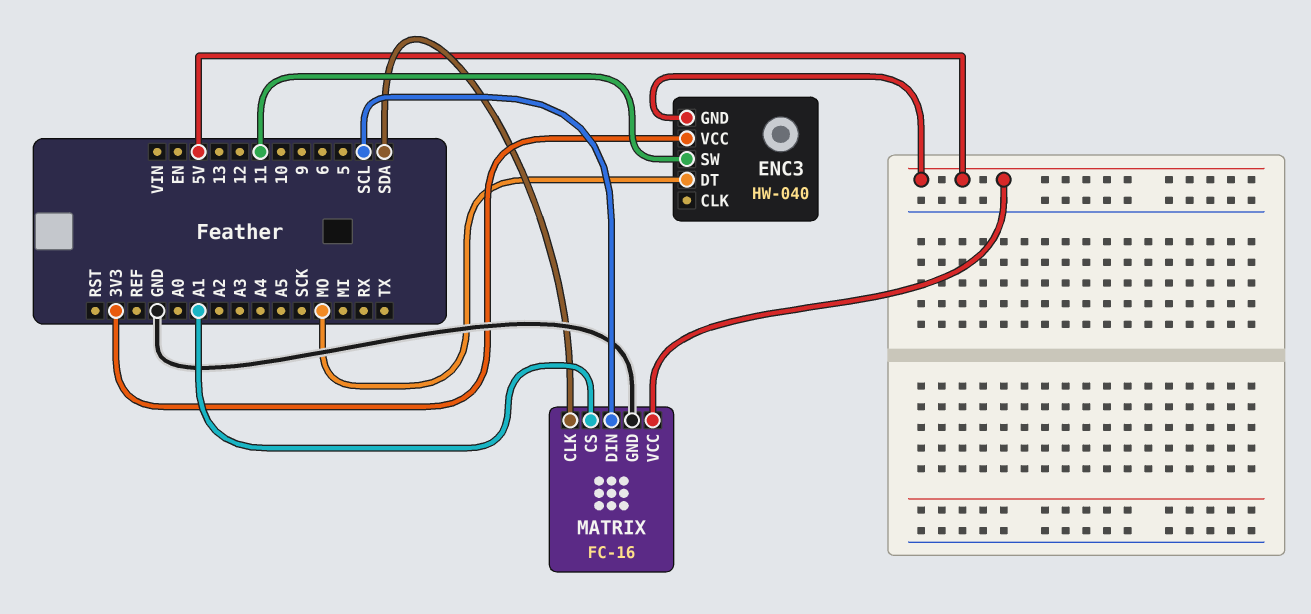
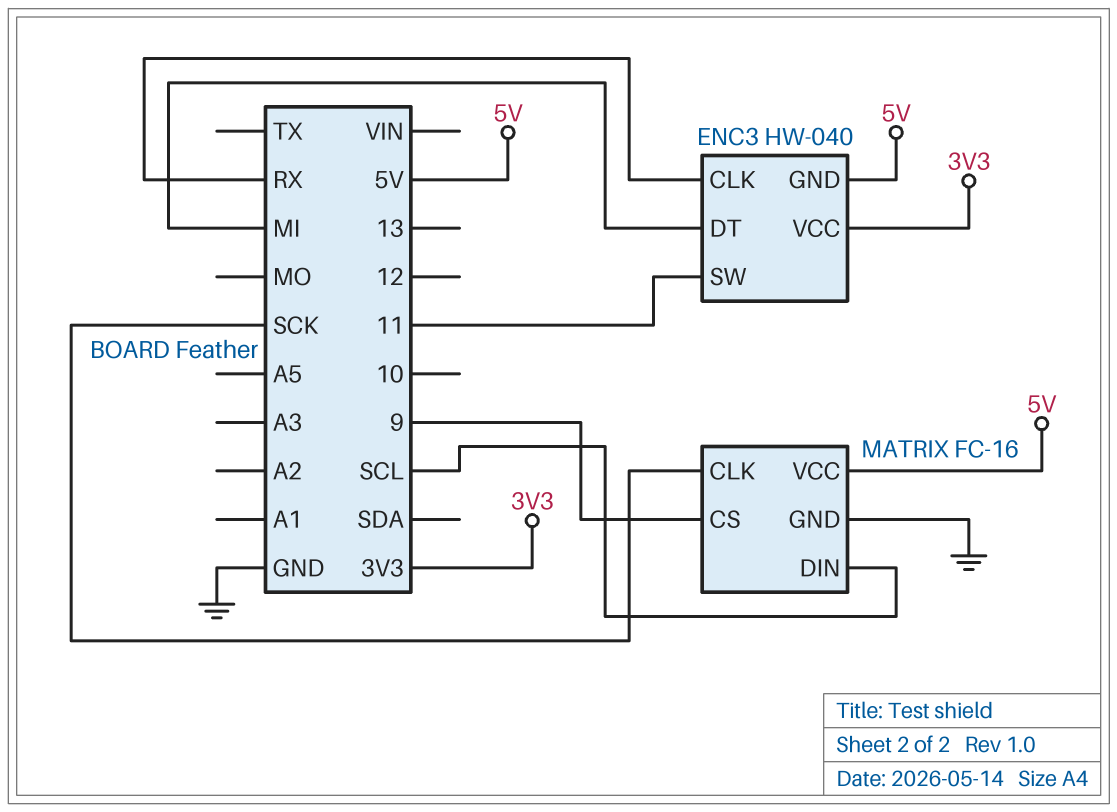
ENC3 pin CLK: none -> RX
ENC3 pin DT: MO -> MI
MATRIX pin CLK: SDA -> SCK
MATRIX pin CS: A1 -> 9

